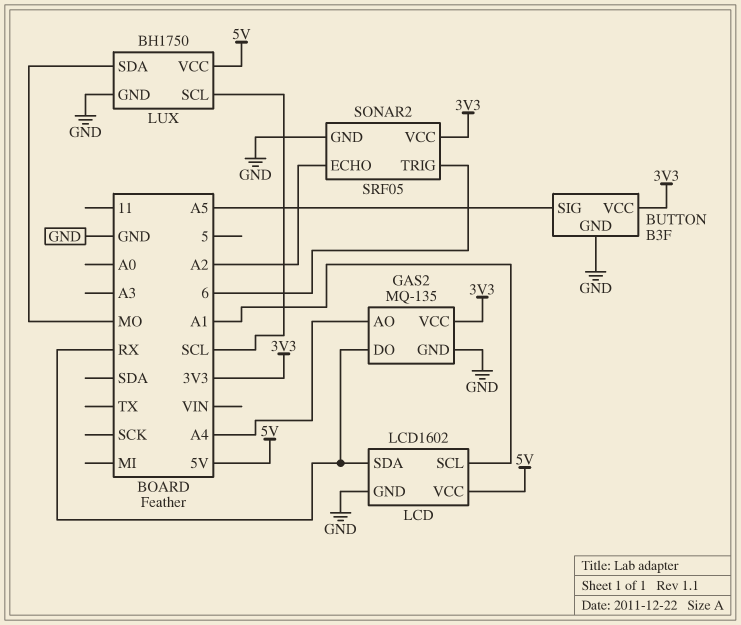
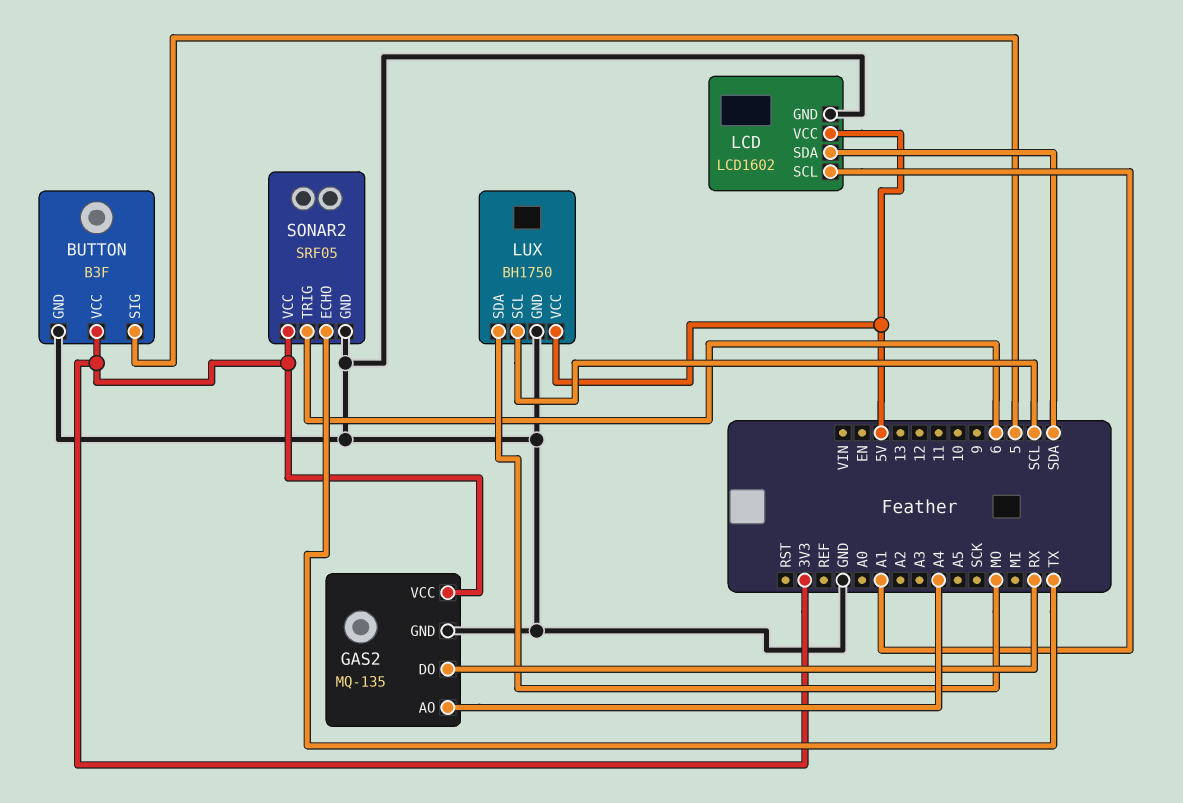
BUTTON pin SIG: A5 -> 5
LCD pin SDA: RX -> SDA
SONAR2 pin ECHO: A2 -> TX

